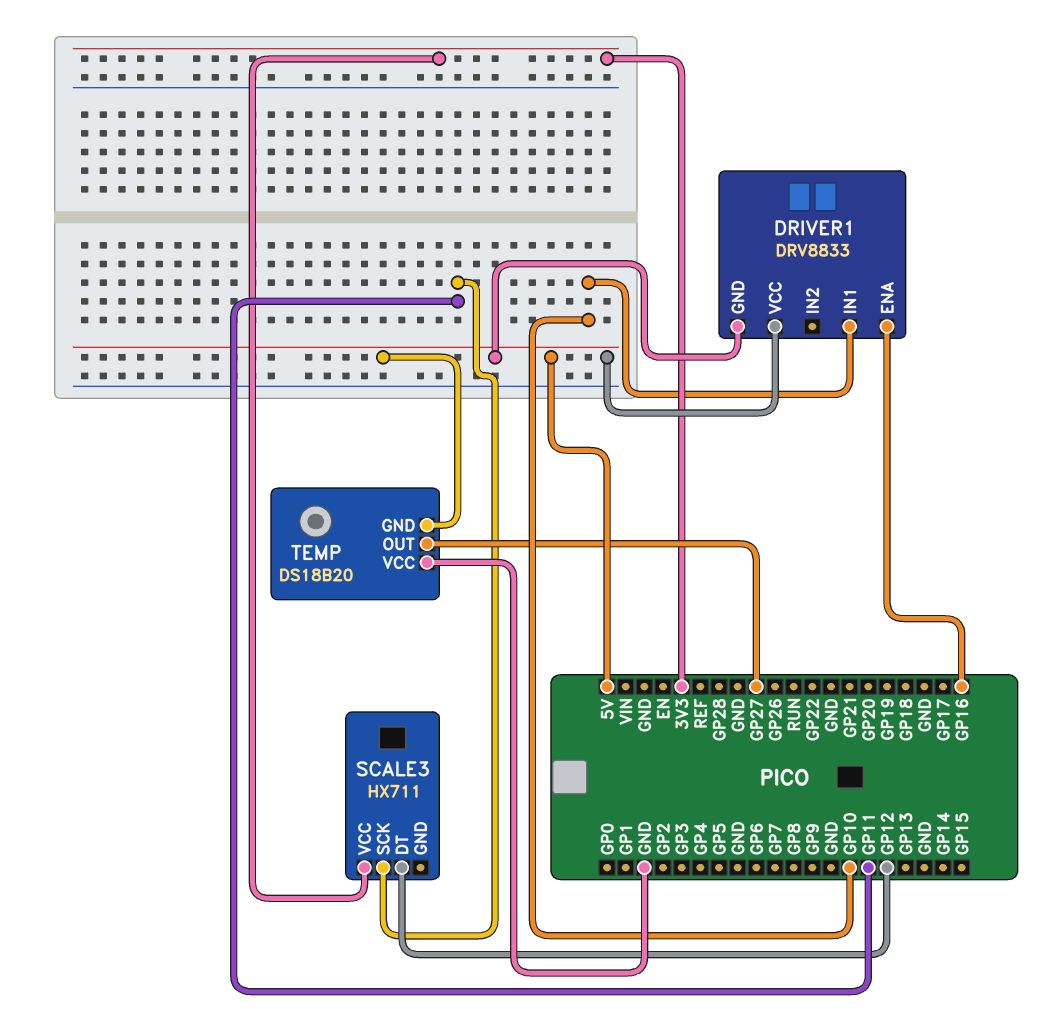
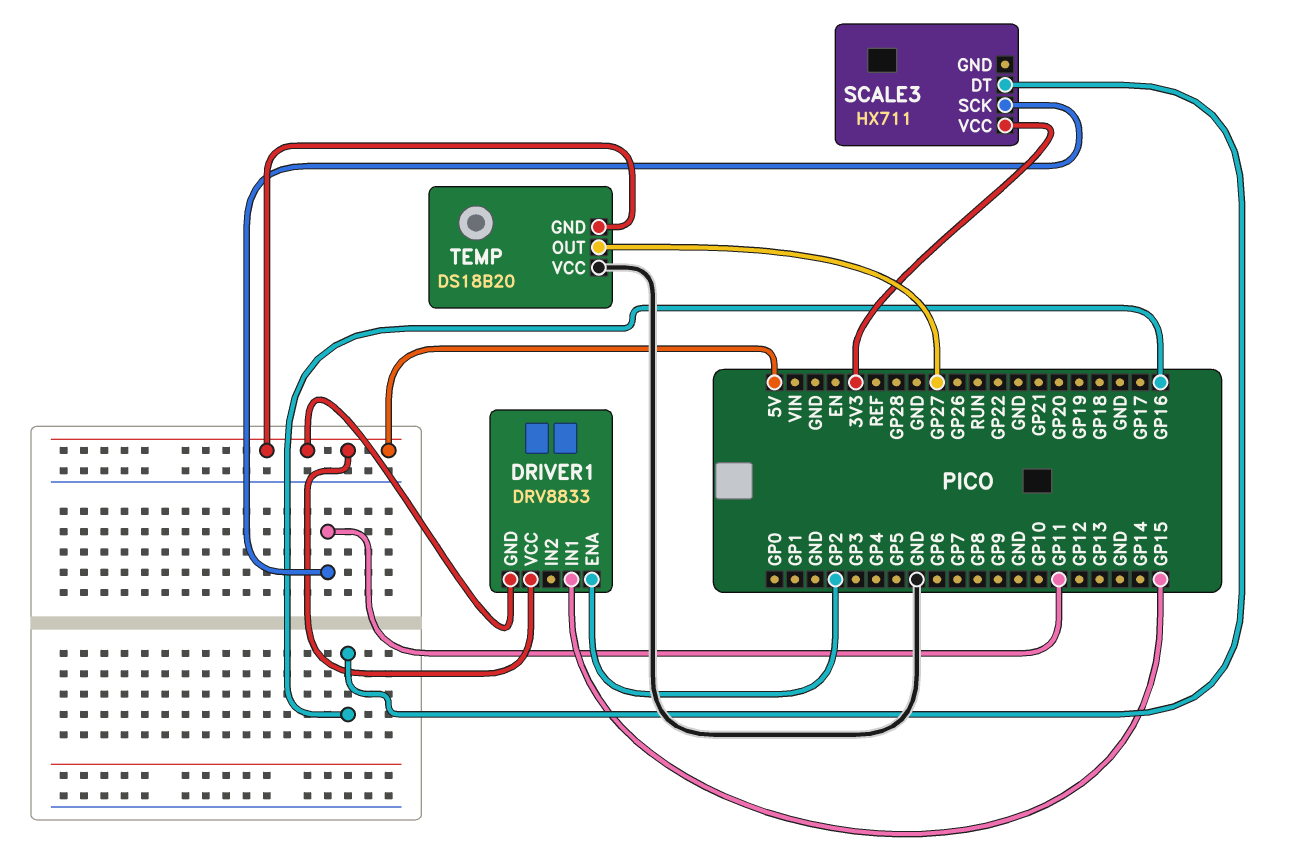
DRIVER1 pin ENA: GP16 -> GP2
DRIVER1 pin IN1: GP10 -> GP15
SCALE3 pin DT: GP12 -> GP16

